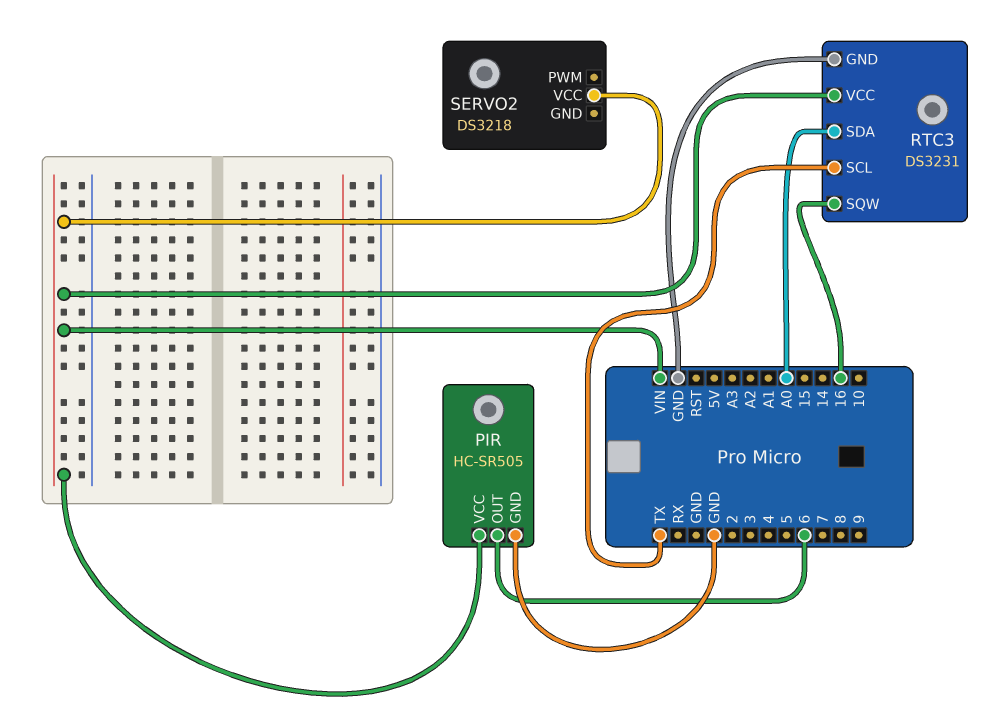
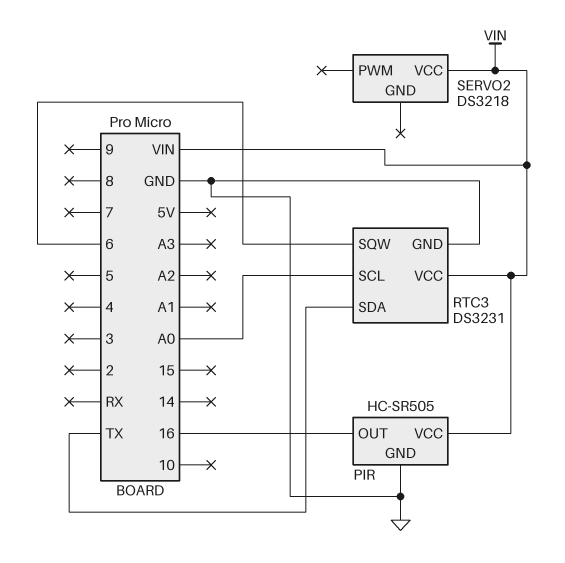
PIR pin OUT: 6 -> 16
RTC3 pin SCL: TX -> A0
RTC3 pin SDA: A0 -> TX
RTC3 pin SQW: 16 -> 6

